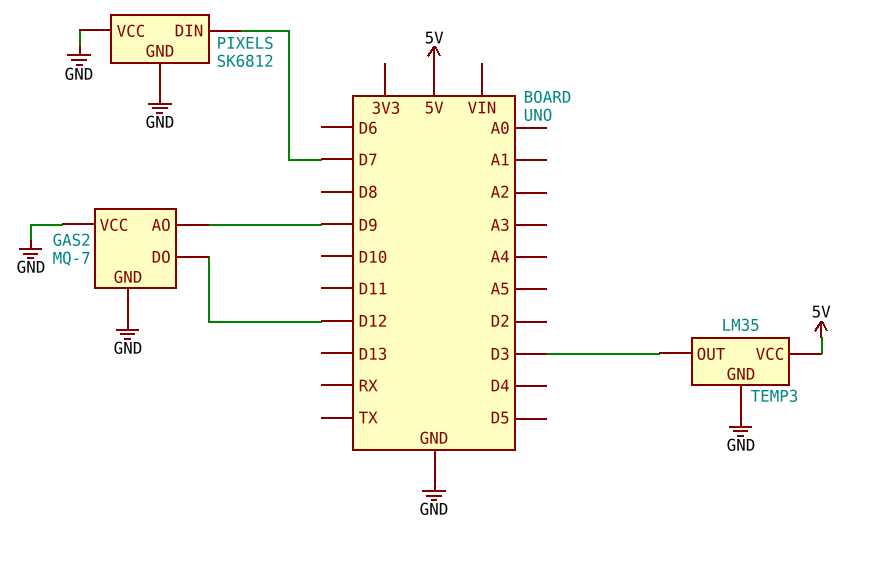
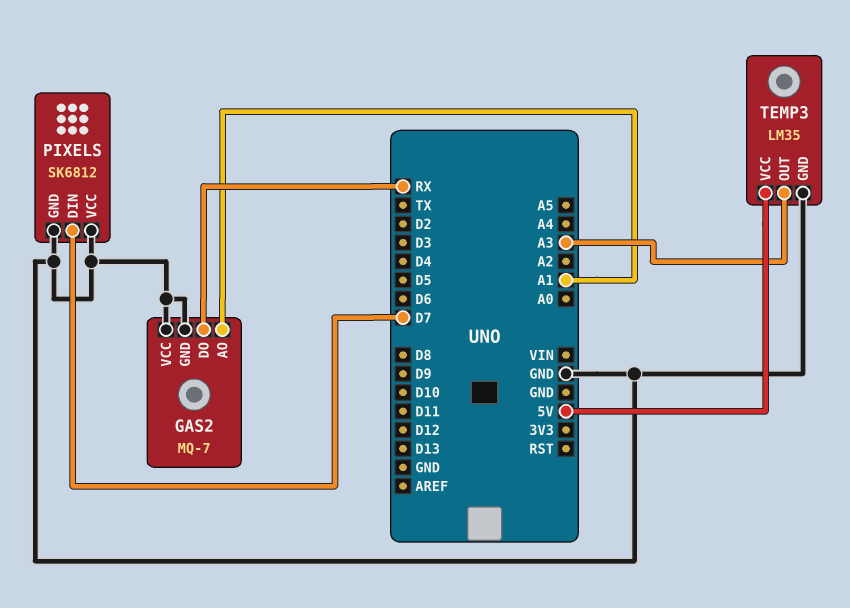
GAS2 pin AO: D9 -> A1
GAS2 pin DO: D12 -> RX
TEMP3 pin OUT: D3 -> A3

